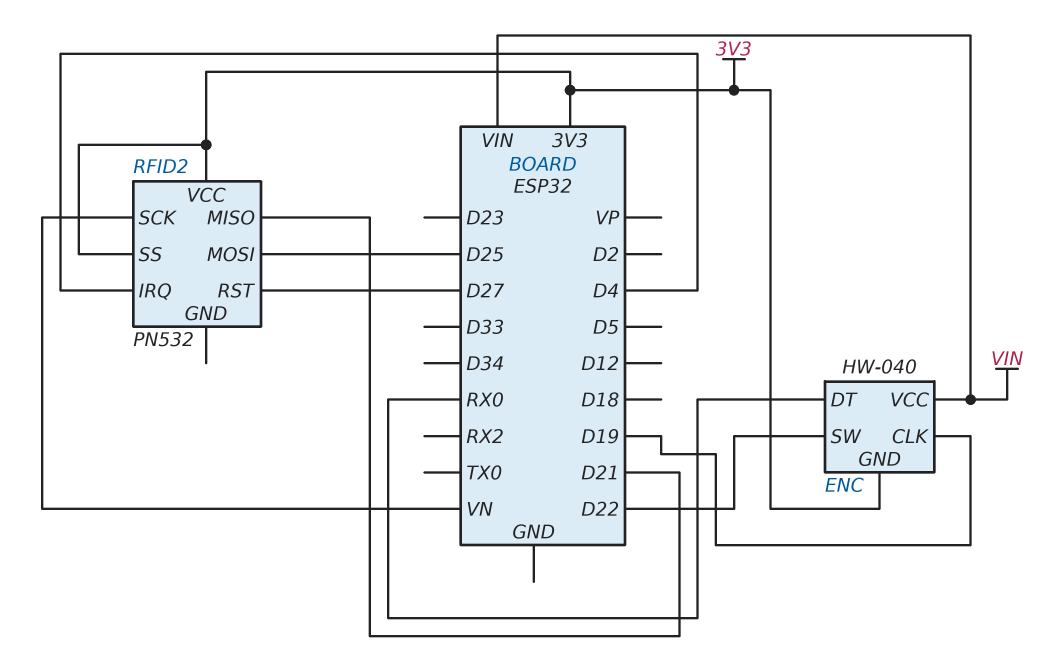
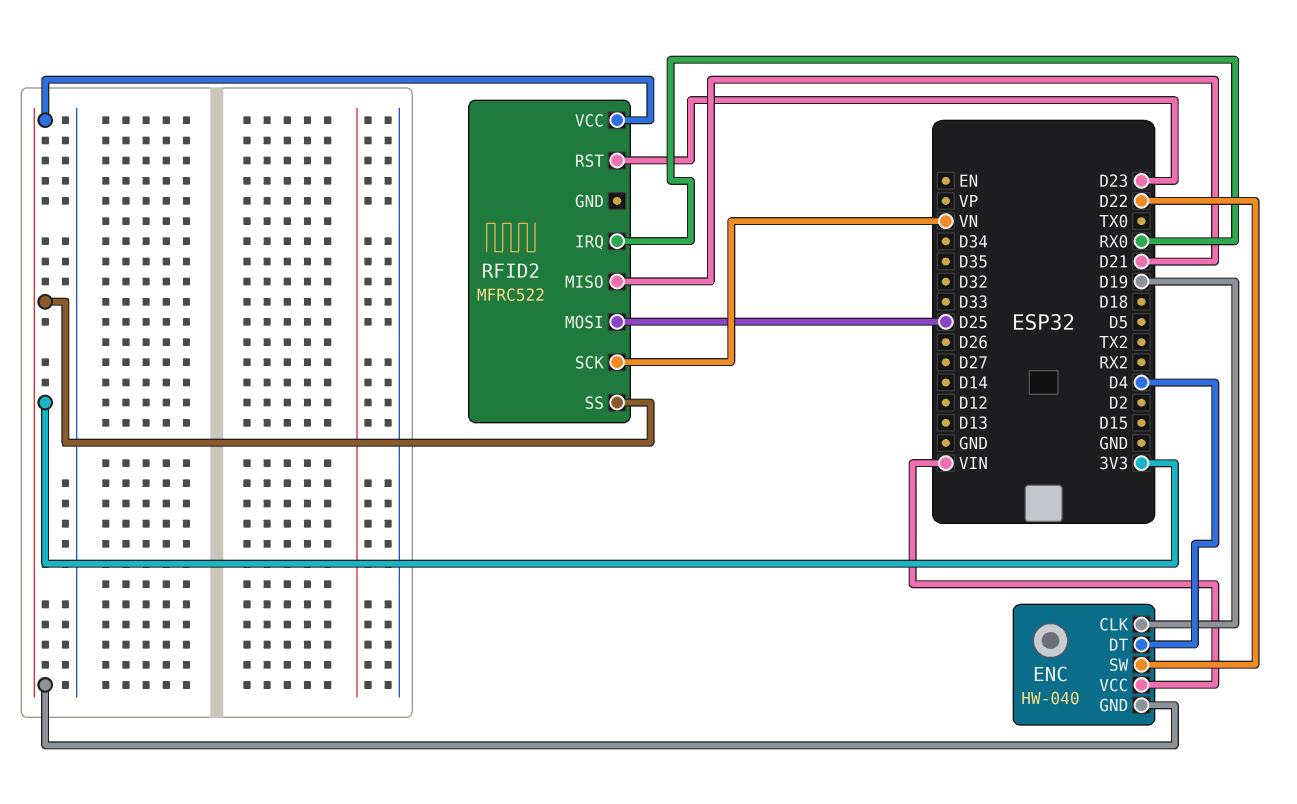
ENC pin DT: RX0 -> D4
RFID2: PN532 -> MFRC522
RFID2 pin IRQ: D4 -> RX0
RFID2 pin RST: D27 -> D23

